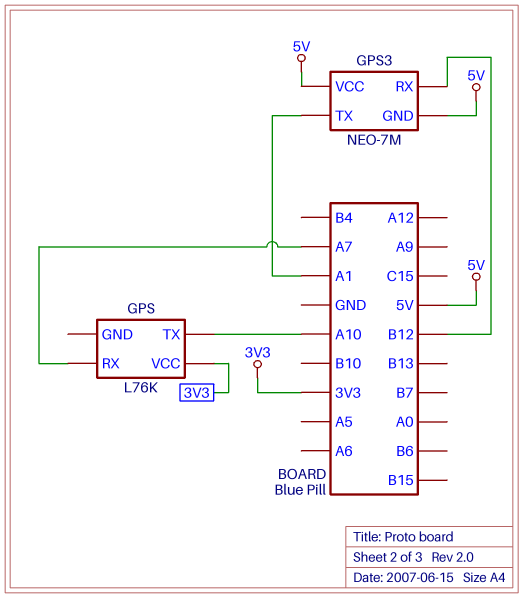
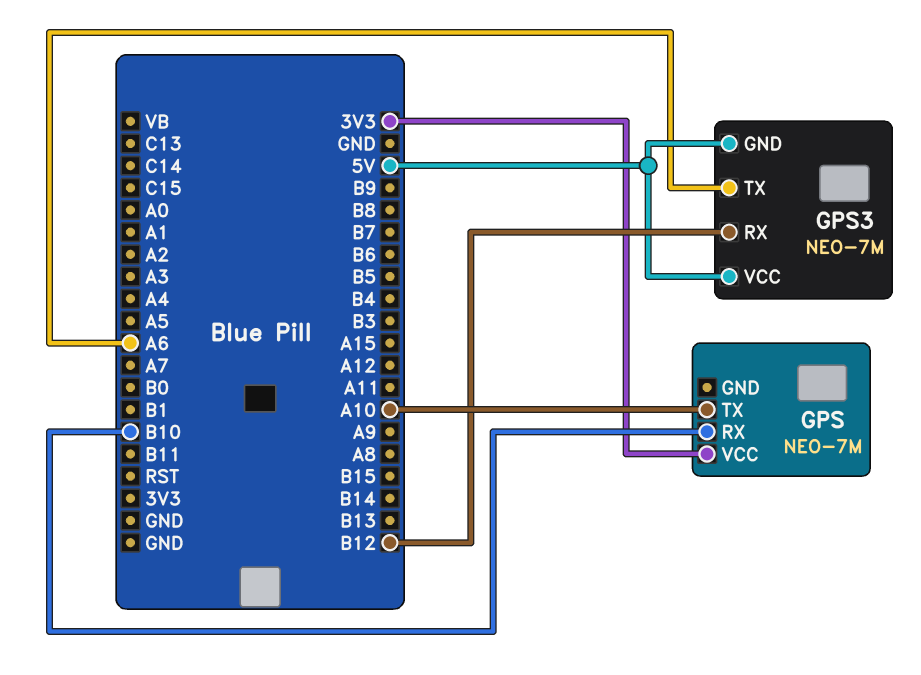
GPS: L76K -> NEO-7M
GPS pin RX: A7 -> B10
GPS3 pin TX: A1 -> A6

